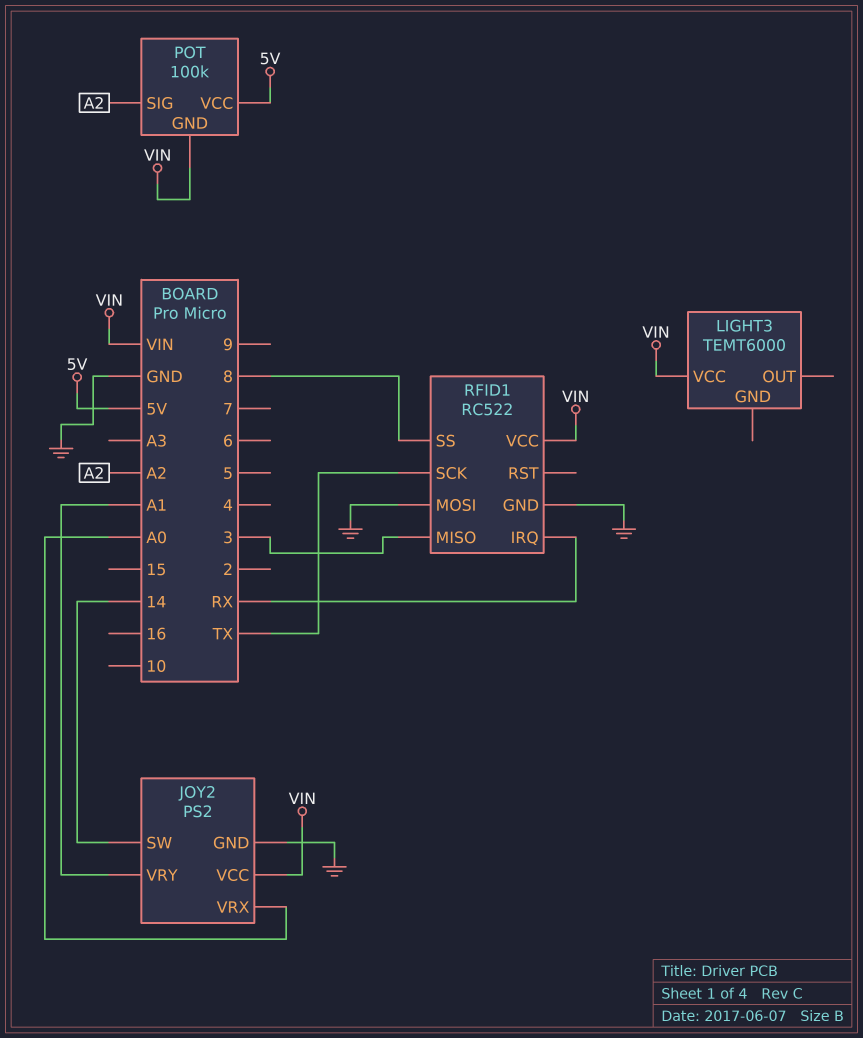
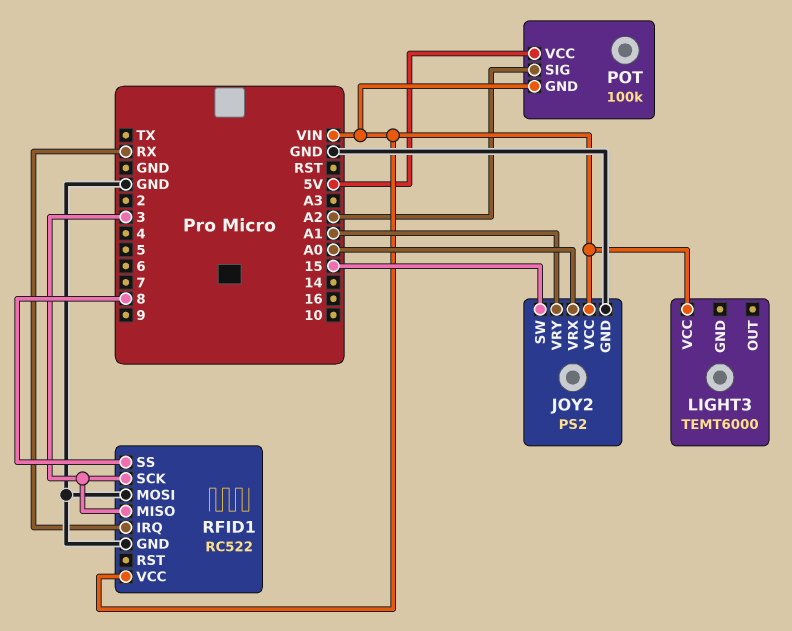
JOY2 pin SW: 14 -> 15
RFID1 pin SCK: TX -> 3

